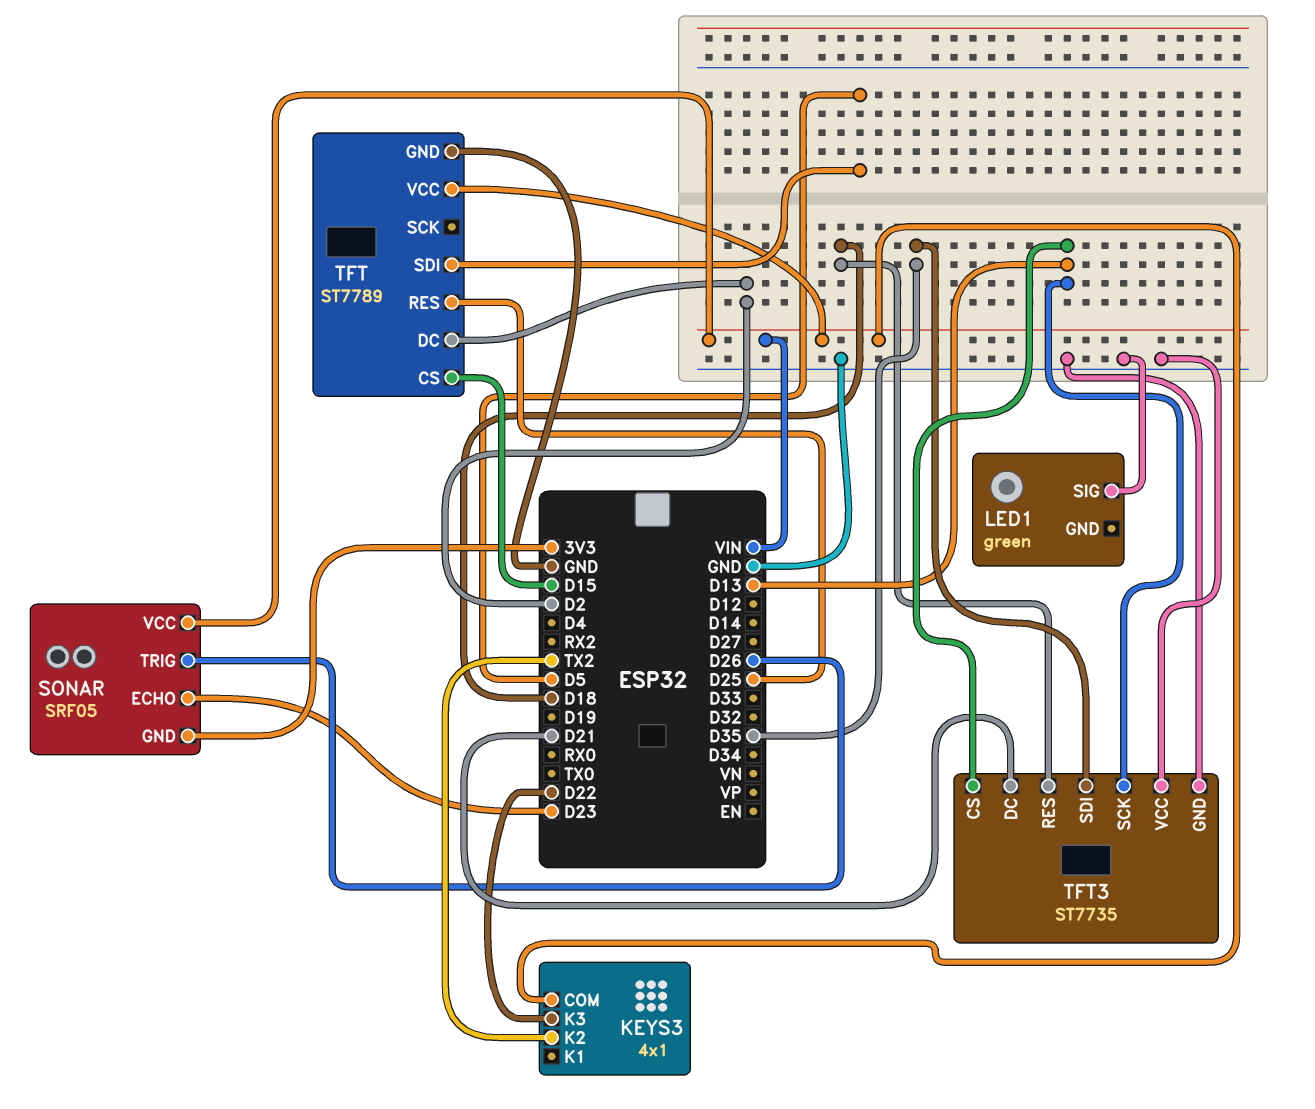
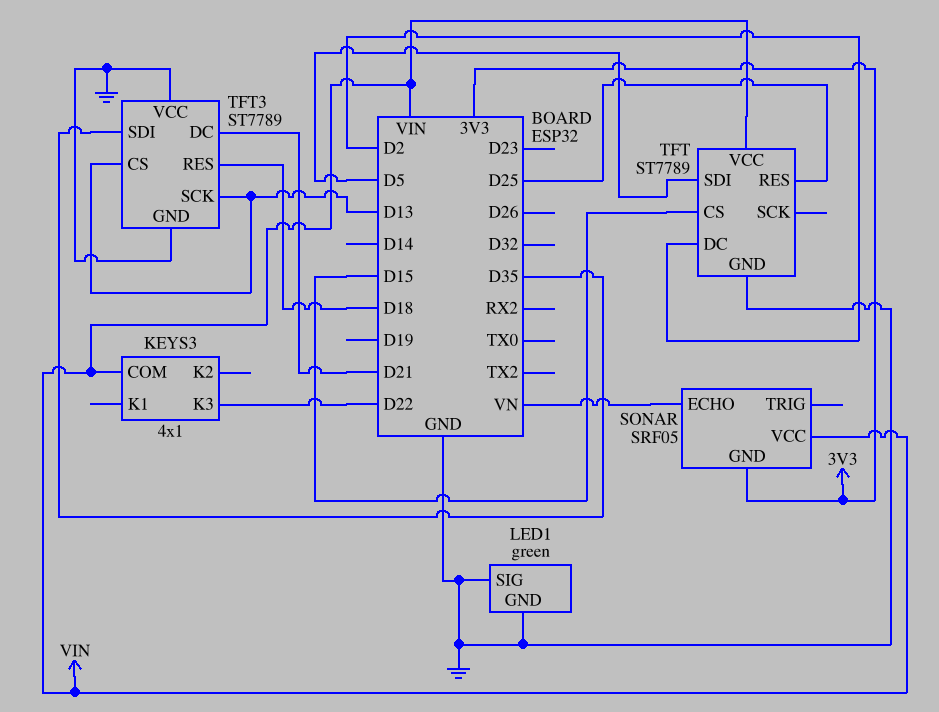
KEYS3 pin K2: TX2 -> none
LED1 pin GND: none -> GND
SONAR pin ECHO: D23 -> VN
SONAR pin TRIG: D26 -> none
TFT3: ST7735 -> ST7789

